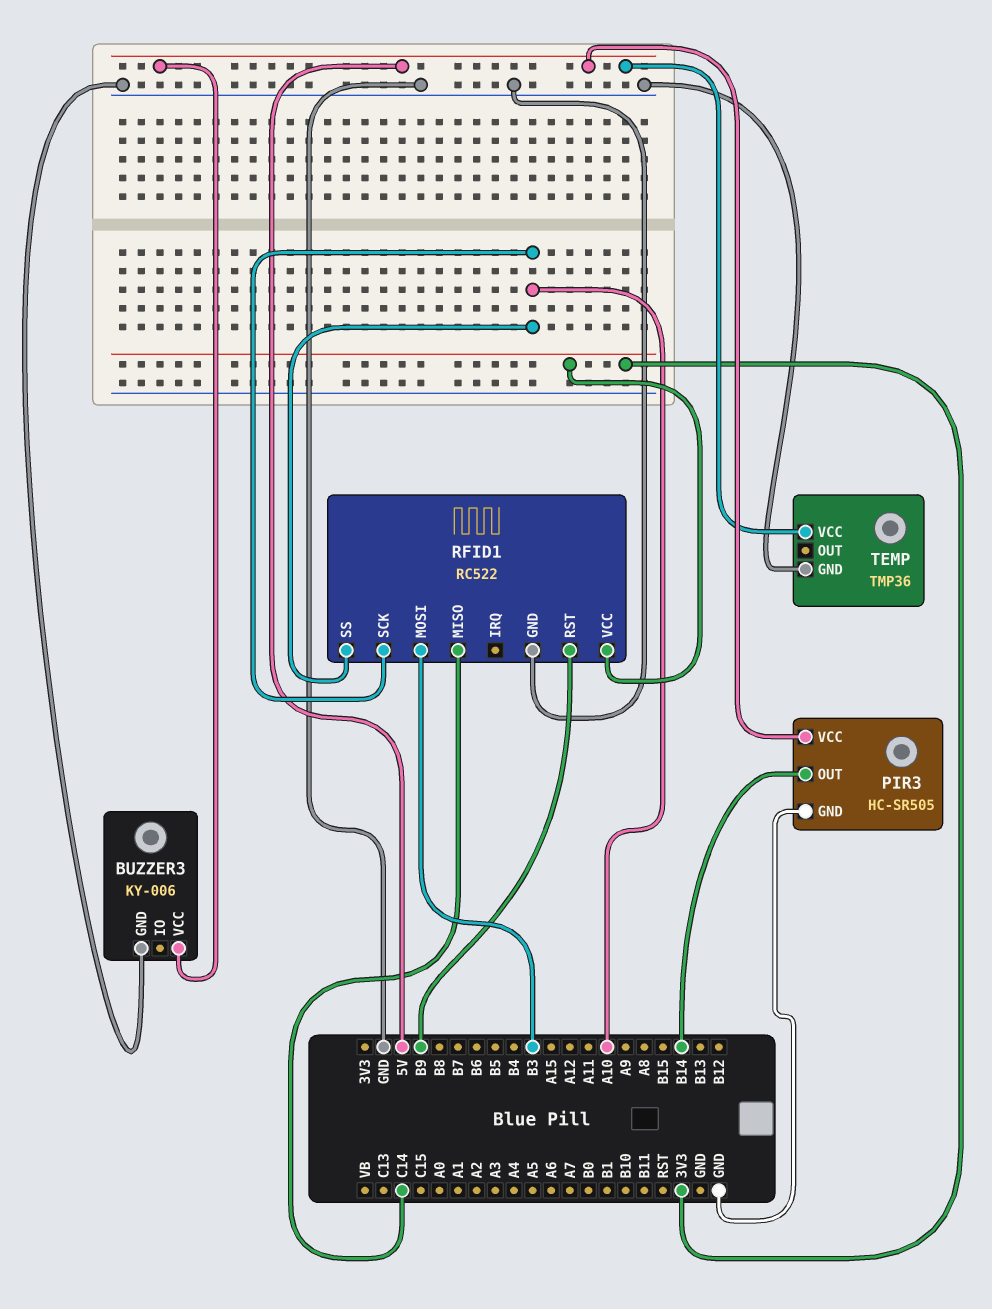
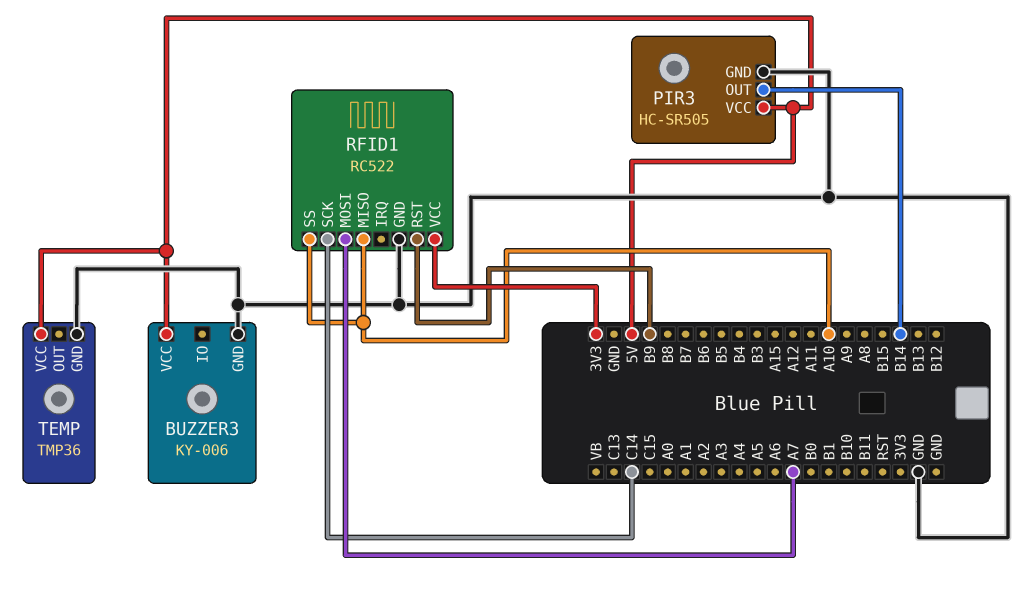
RFID1 pin MISO: C14 -> A10
RFID1 pin MOSI: B3 -> A7
RFID1 pin SCK: A10 -> C14

